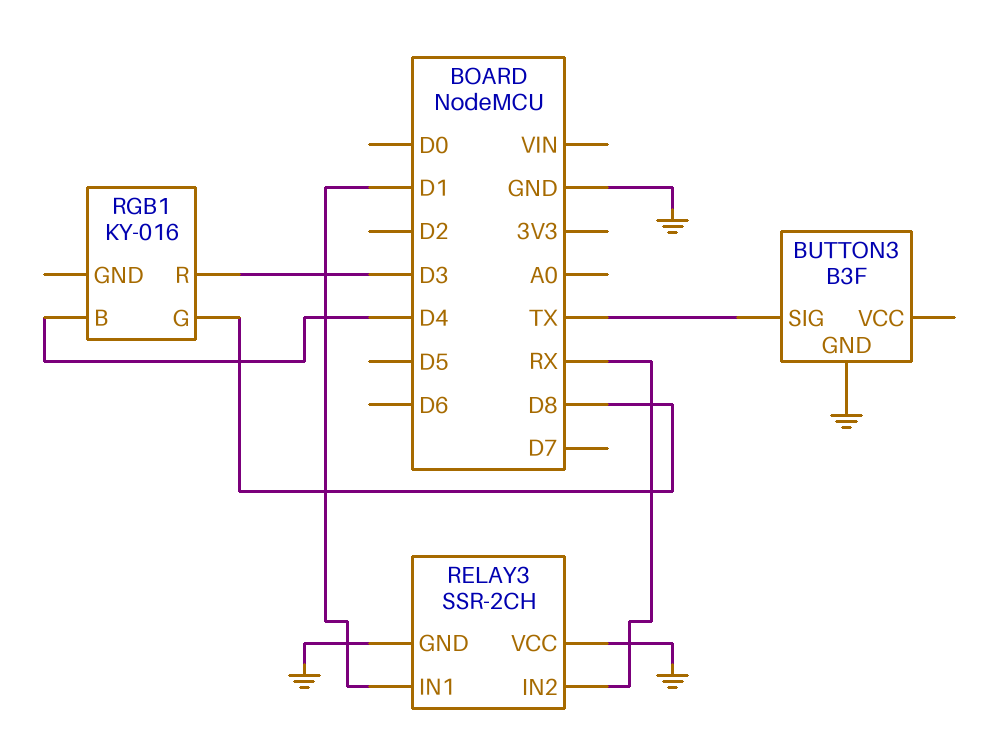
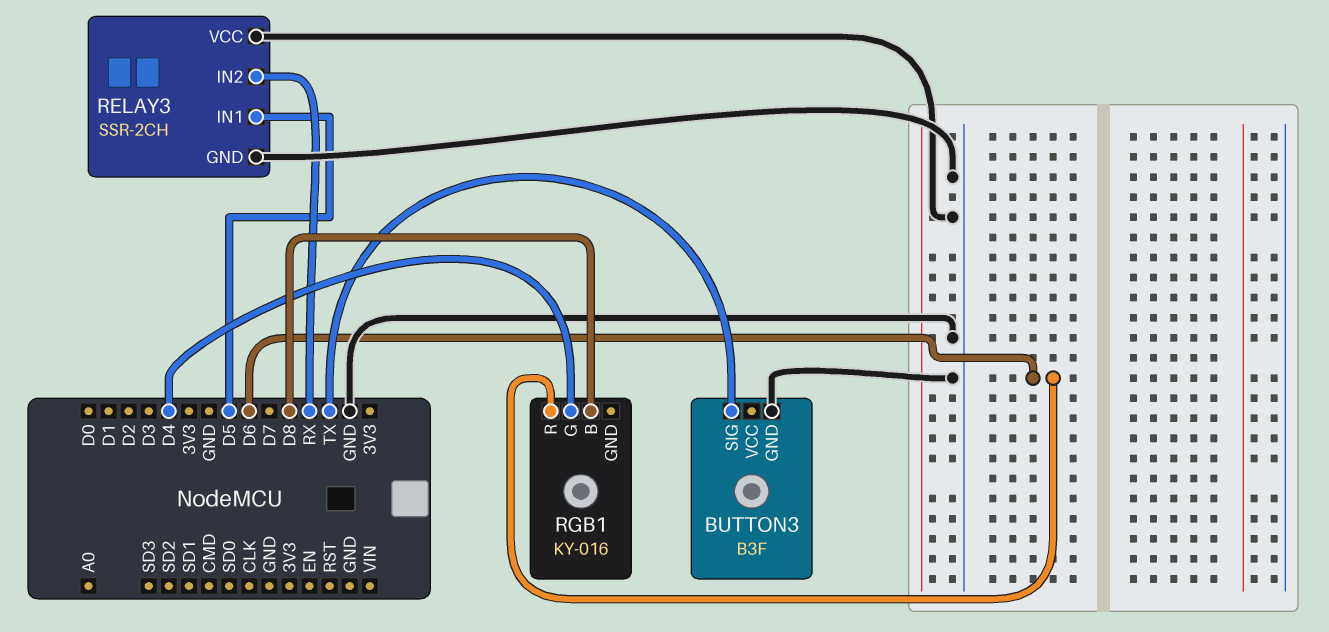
RELAY3 pin IN1: D1 -> D5
RGB1 pin B: D4 -> D8
RGB1 pin G: D8 -> D4
RGB1 pin R: D3 -> D6

